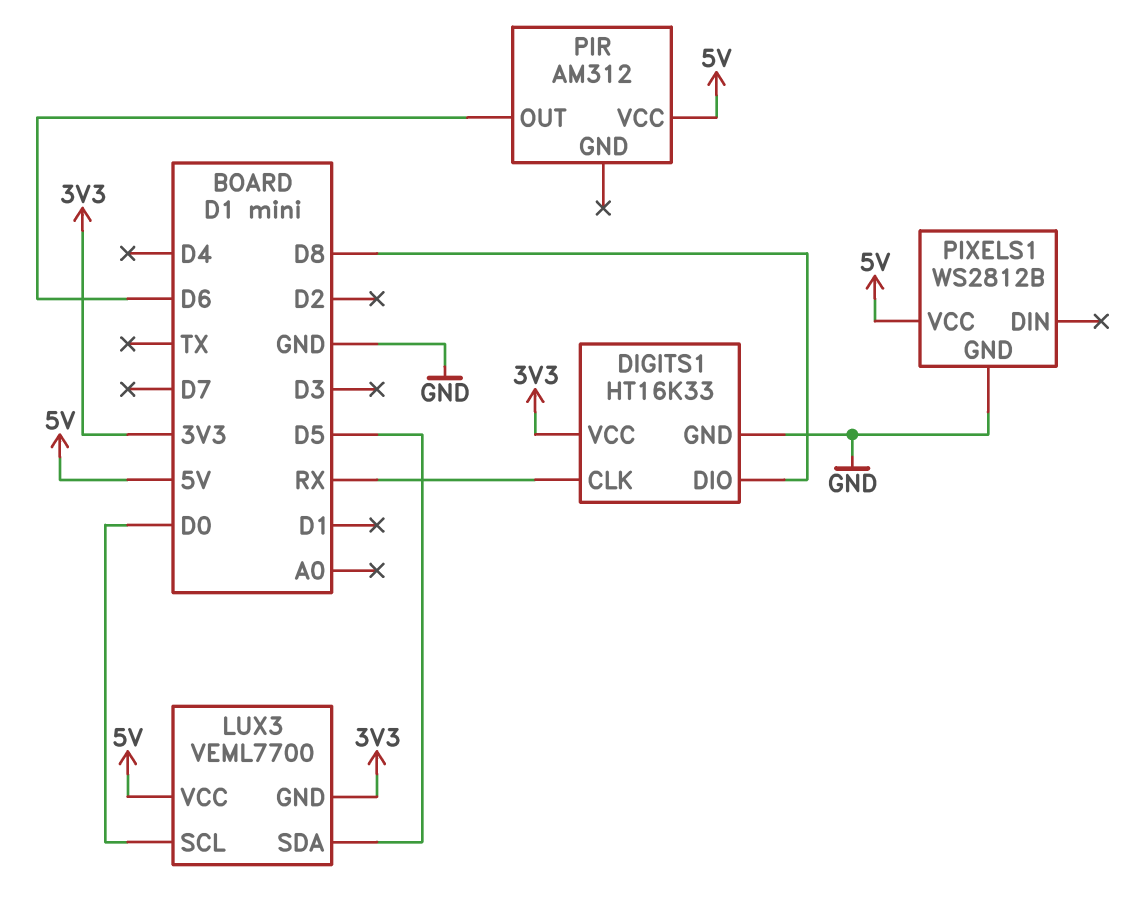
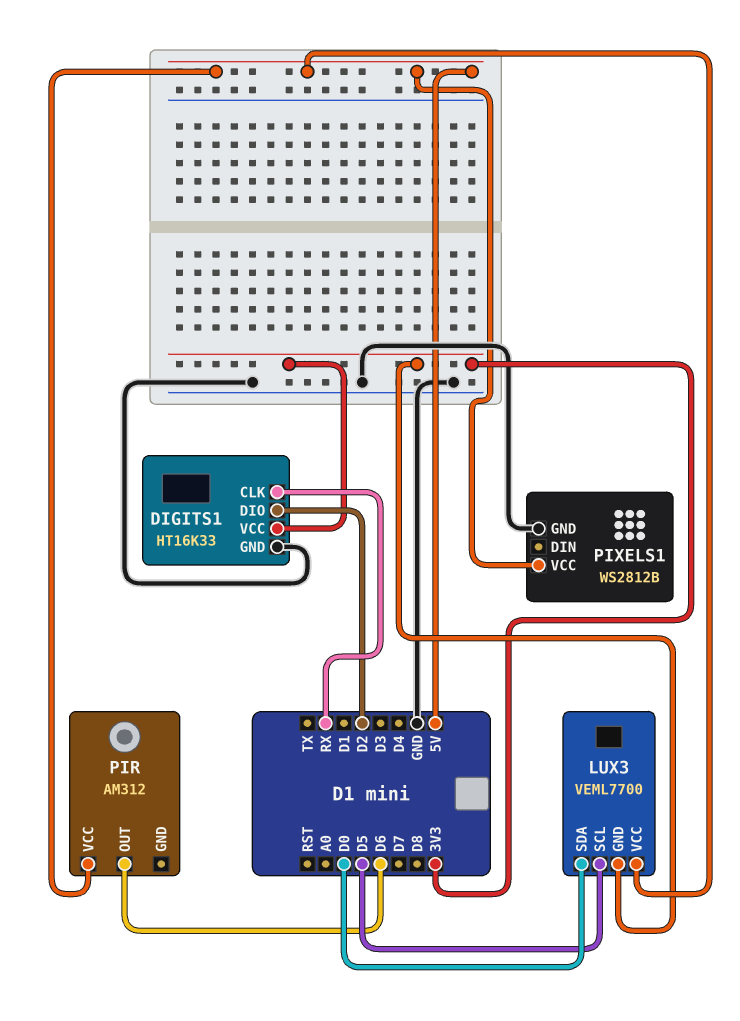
DIGITS1 pin DIO: D8 -> D2
LUX3 pin SCL: D0 -> D5
LUX3 pin SDA: D5 -> D0

